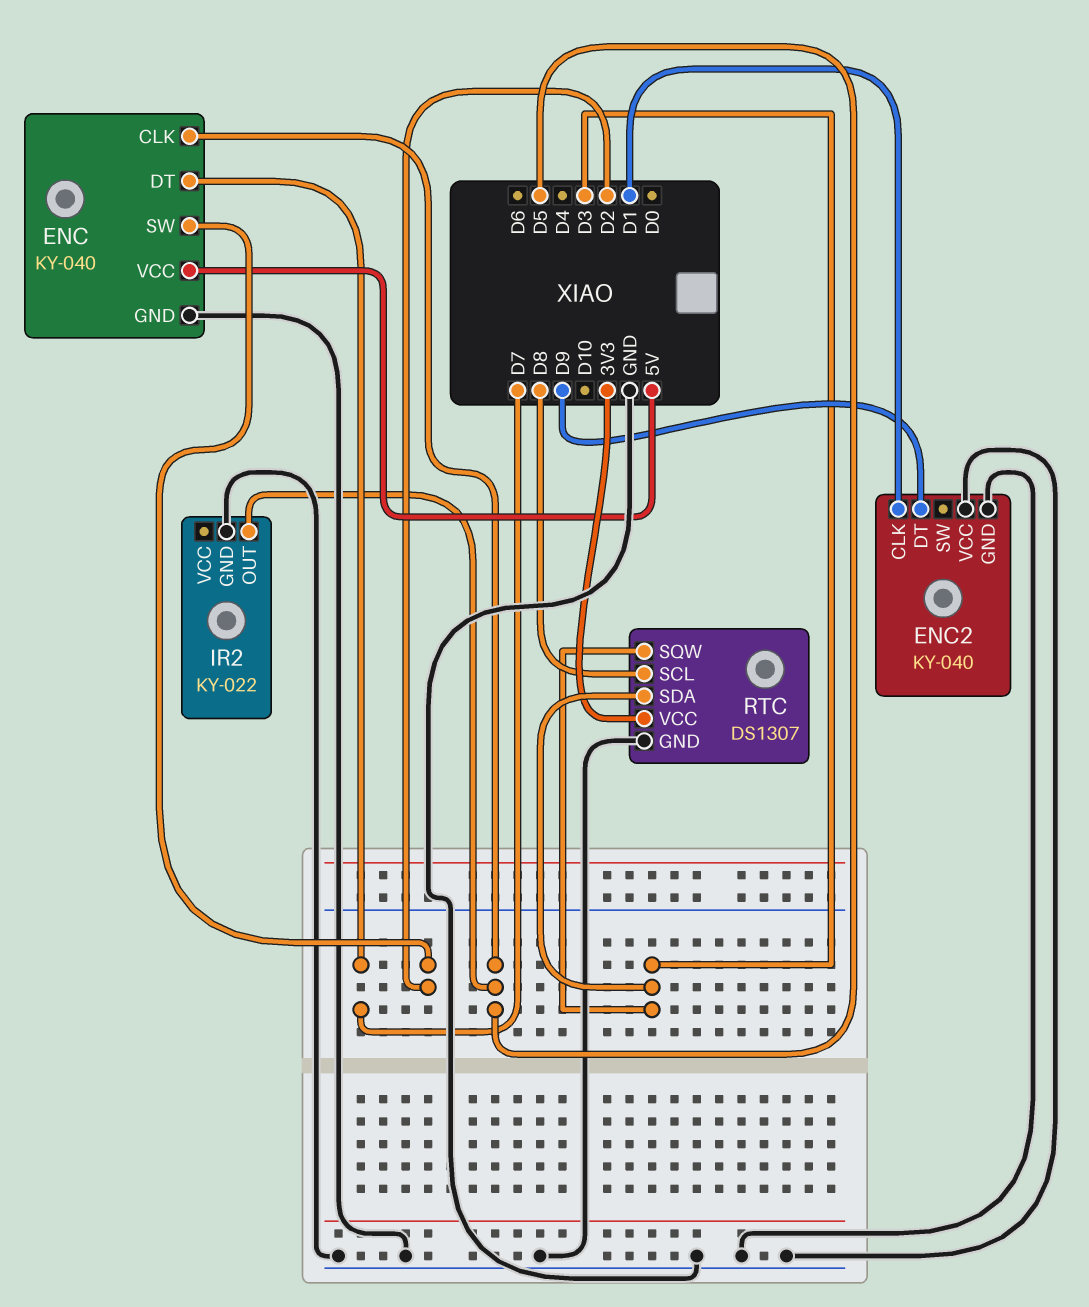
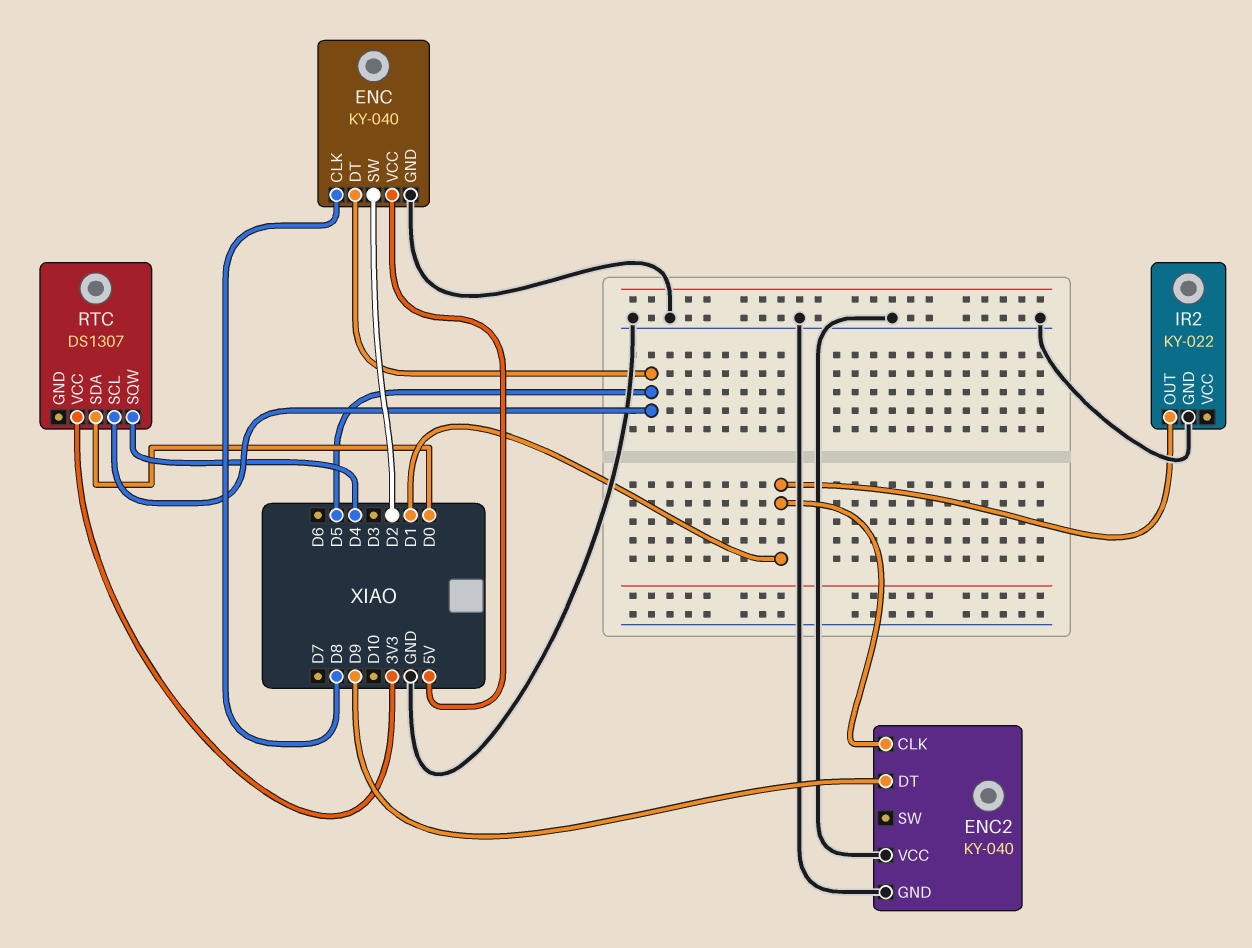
ENC pin CLK: D5 -> D8
ENC pin DT: D7 -> D5
IR2 pin OUT: D5 -> D1
RTC pin GND: GND -> none
RTC pin SCL: D8 -> D5
RTC pin SDA: D3 -> D0
RTC pin SQW: D3 -> D4

